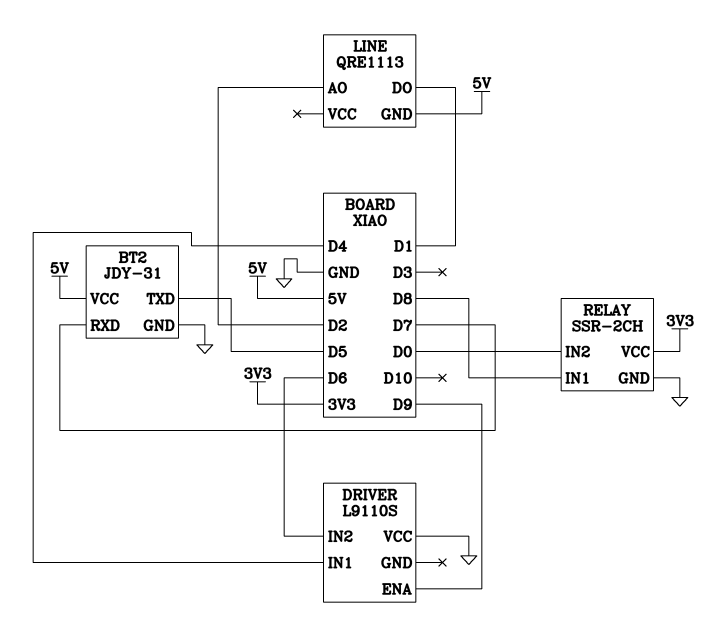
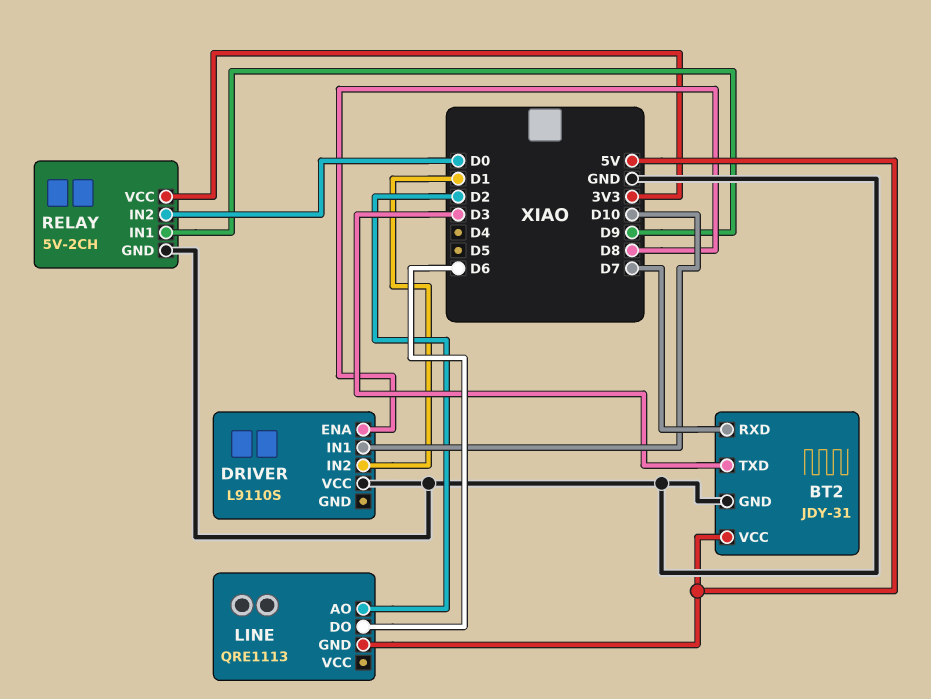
BT2 pin TXD: D5 -> D3
DRIVER pin ENA: D9 -> D8
DRIVER pin IN1: D4 -> D10
DRIVER pin IN2: D6 -> D1
LINE pin DO: D1 -> D6
RELAY: SSR-2CH -> 5V-2CH
RELAY pin IN1: D8 -> D9

